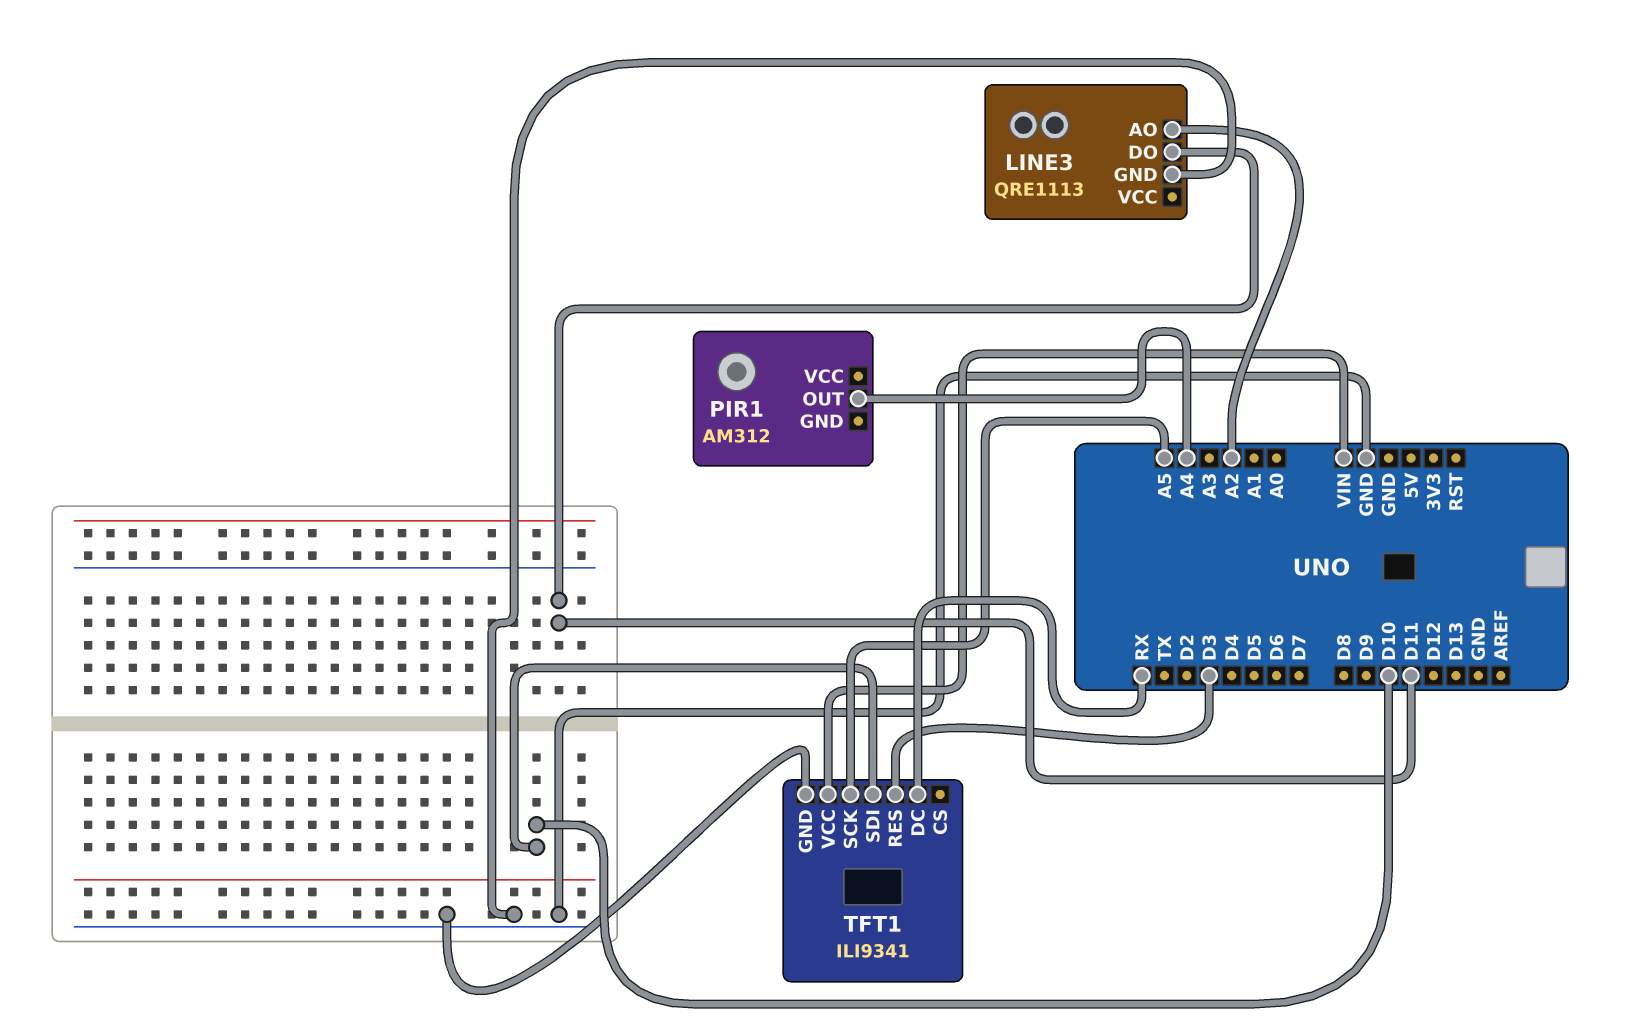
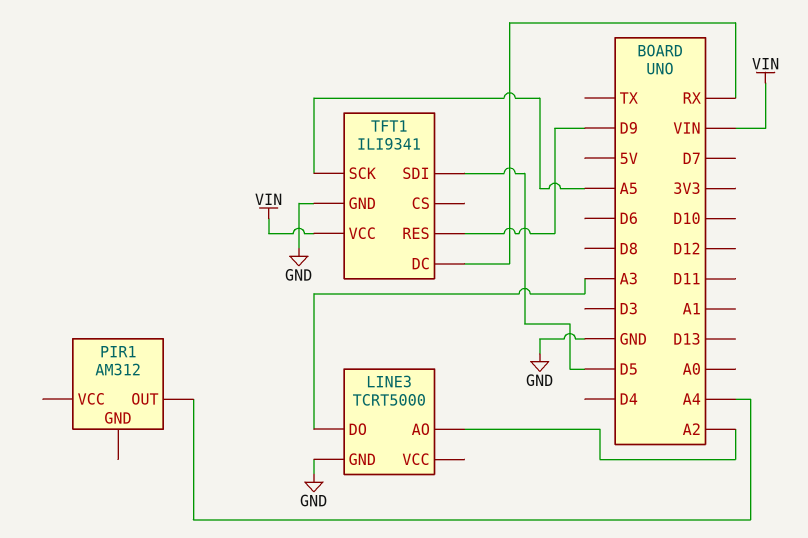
LINE3: QRE1113 -> TCRT5000
LINE3 pin DO: D11 -> A3
TFT1 pin RES: D3 -> D9
TFT1 pin SDI: D10 -> D5

